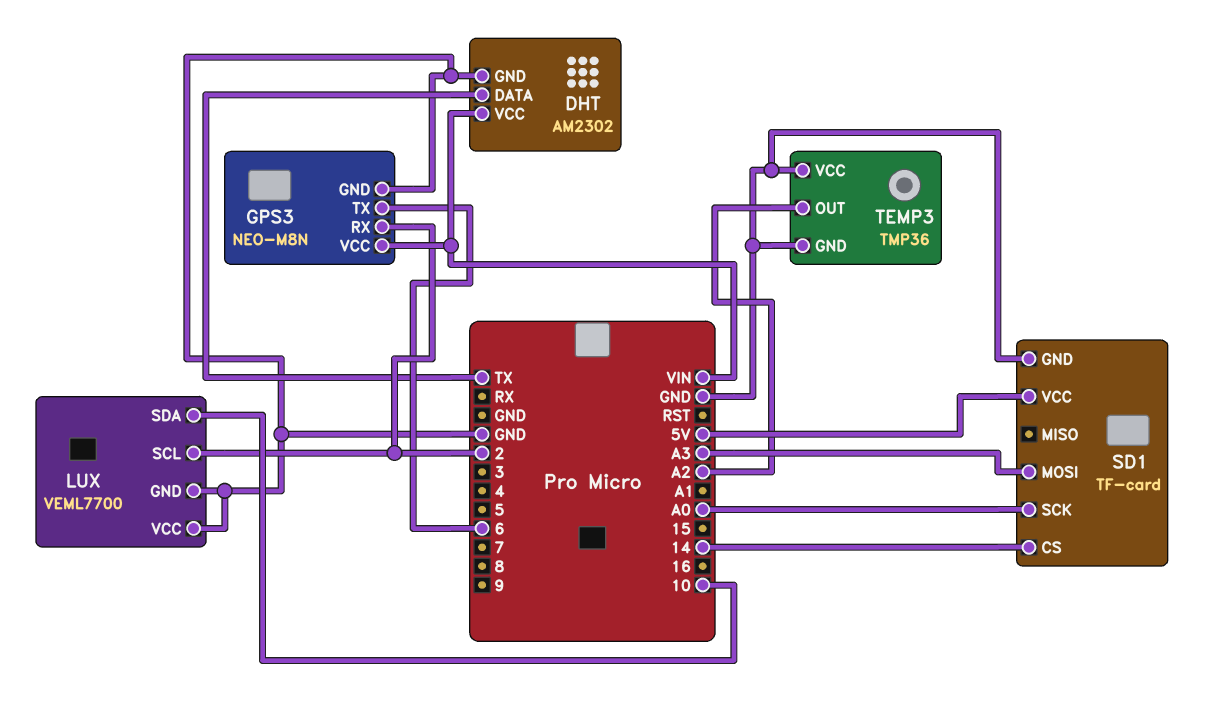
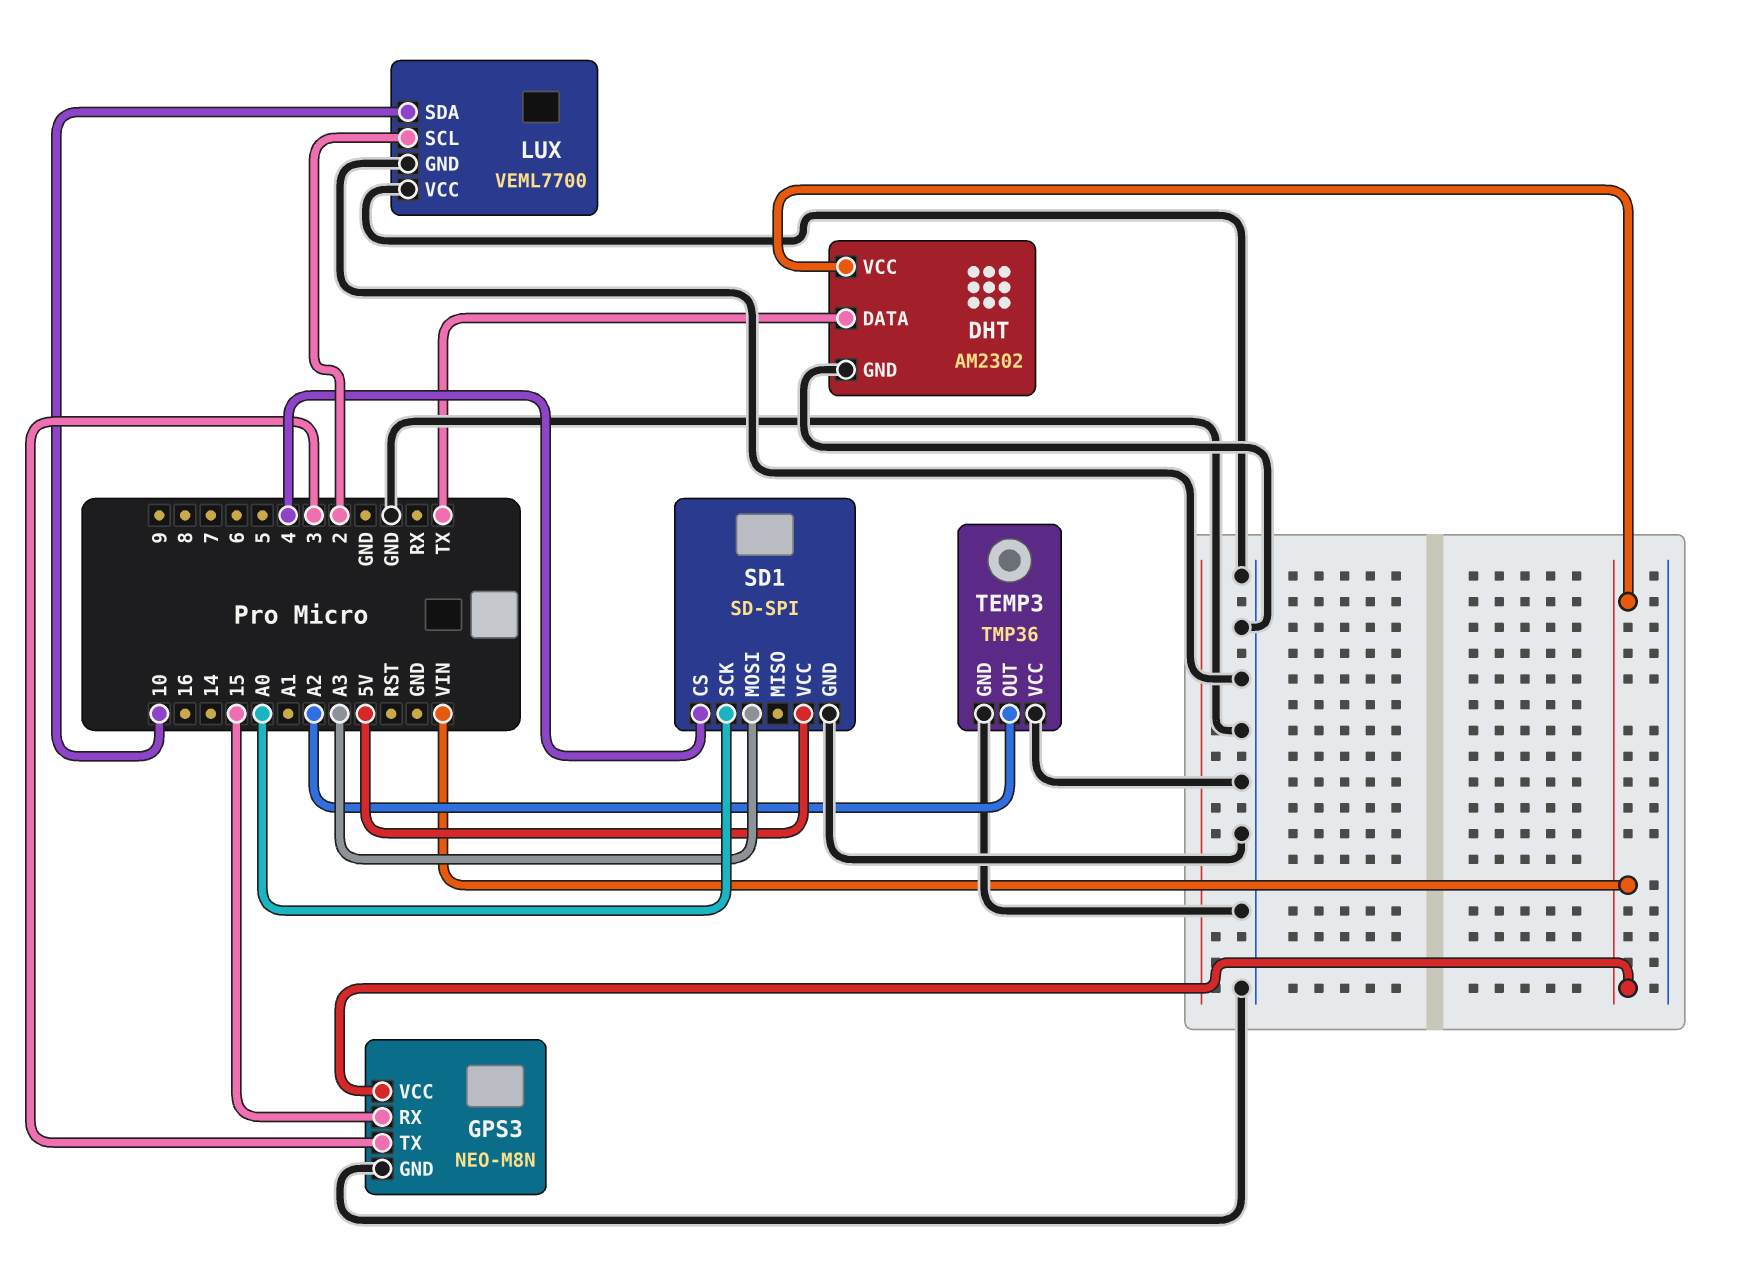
GPS3 pin RX: 2 -> 15
GPS3 pin TX: 6 -> 3
SD1: TF-card -> SD-SPI
SD1 pin CS: 14 -> 4

